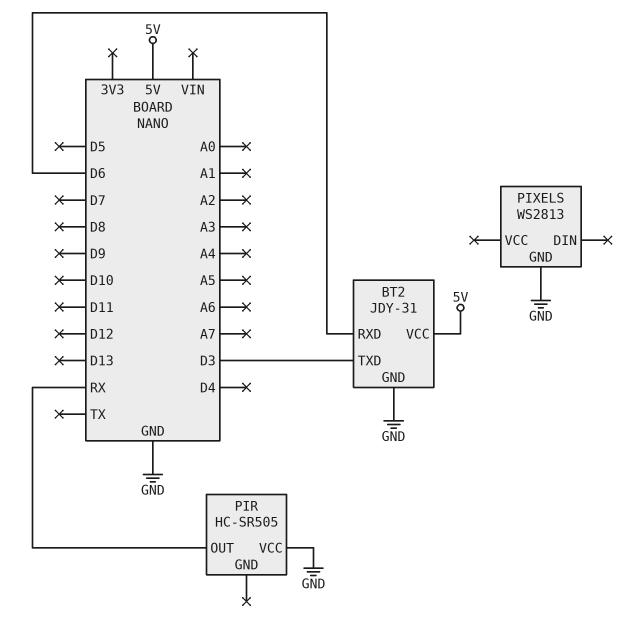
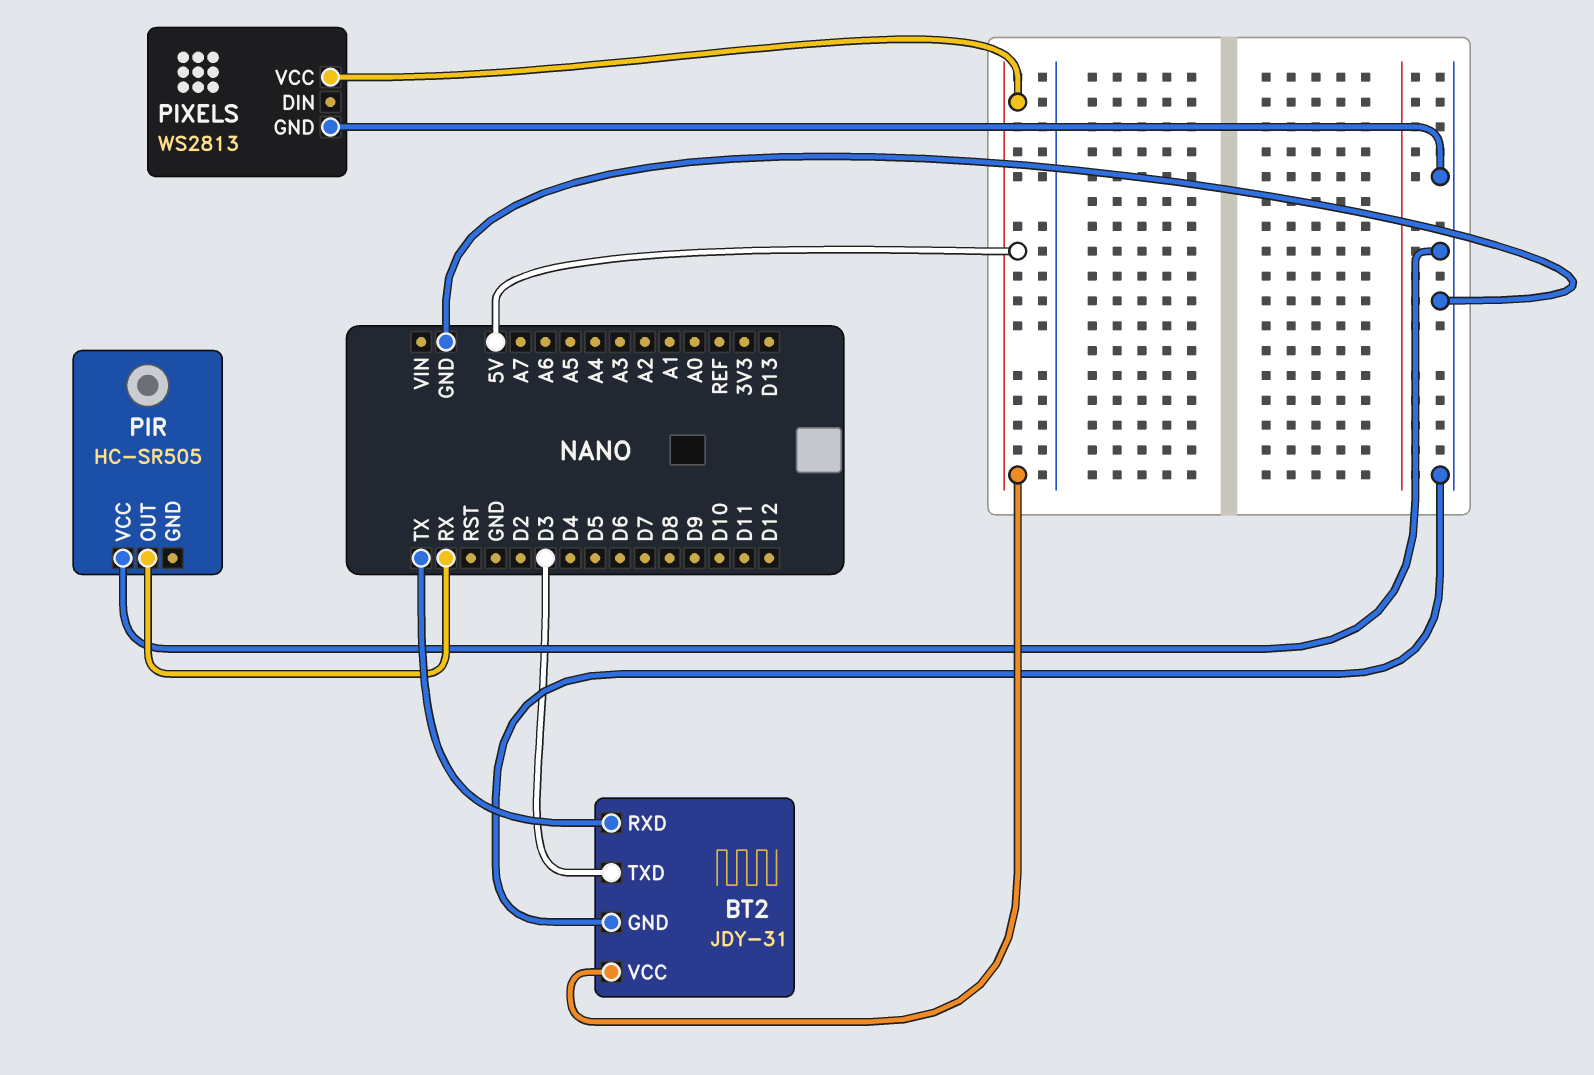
BT2 pin RXD: D6 -> TX
PIXELS pin VCC: none -> 5V

